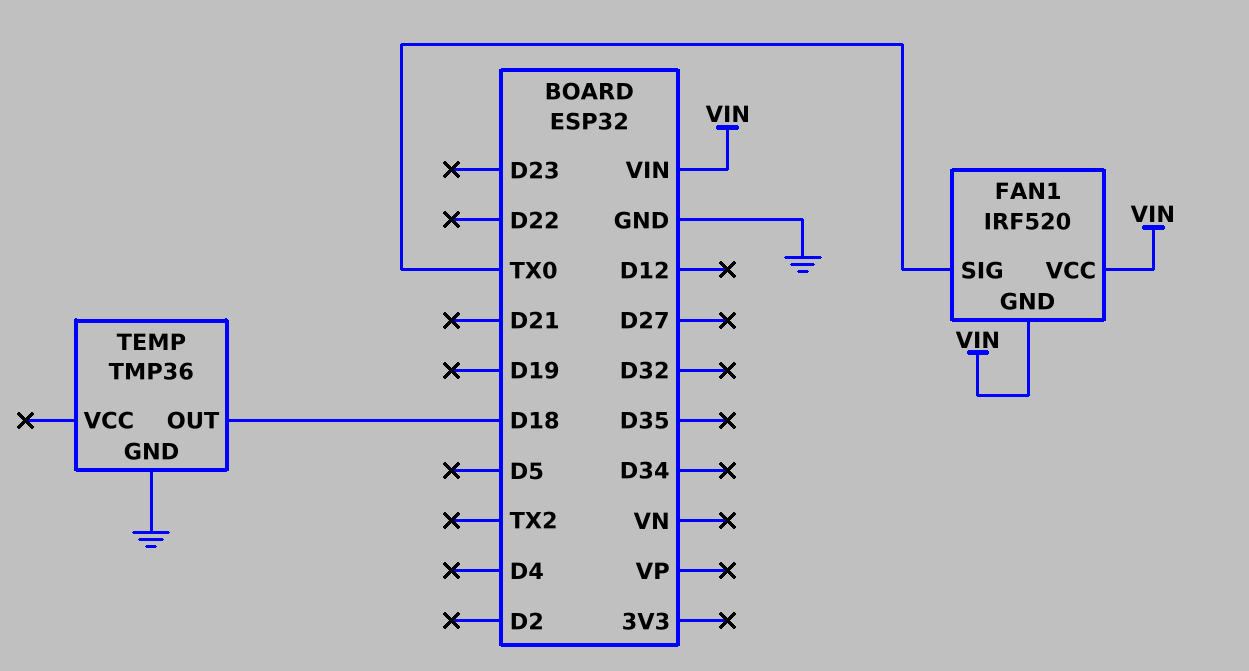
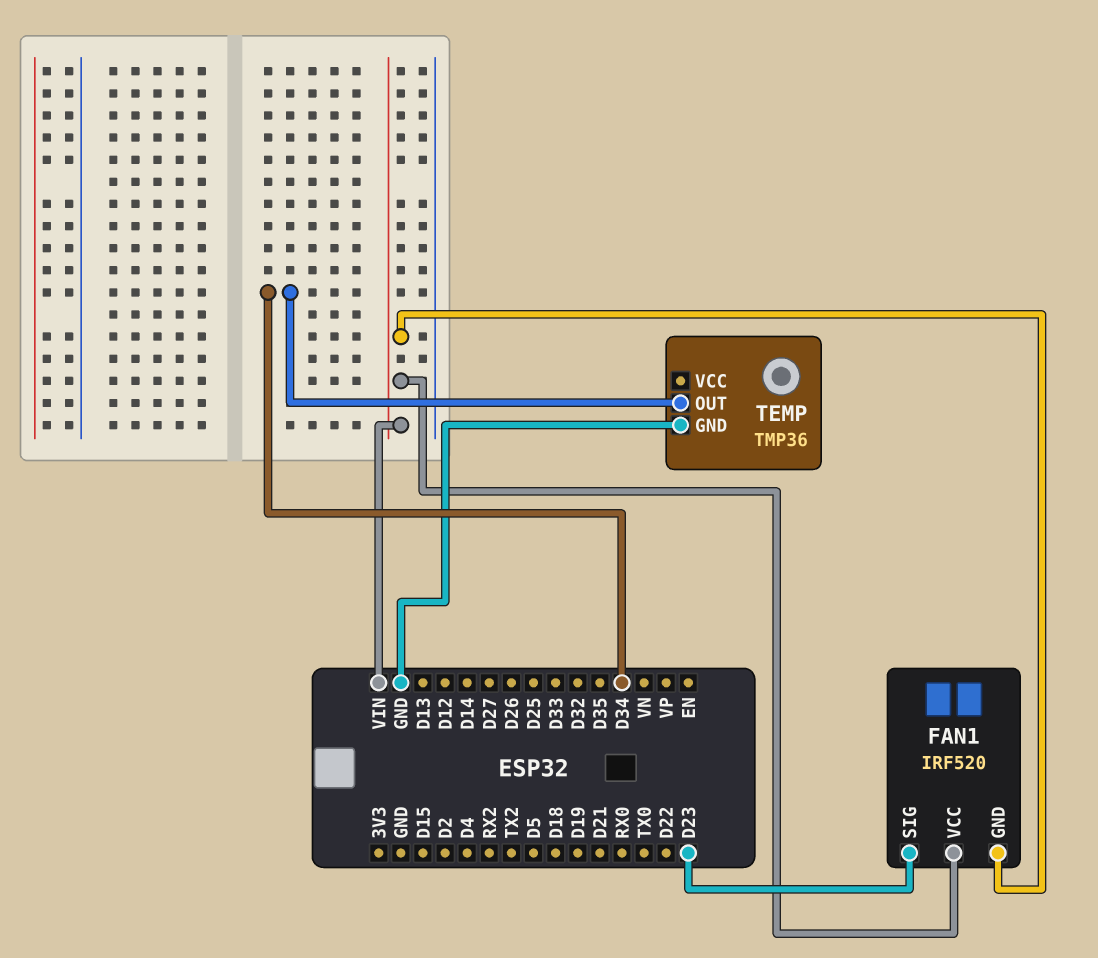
FAN1 pin SIG: TX0 -> D23
TEMP pin OUT: D18 -> D34

